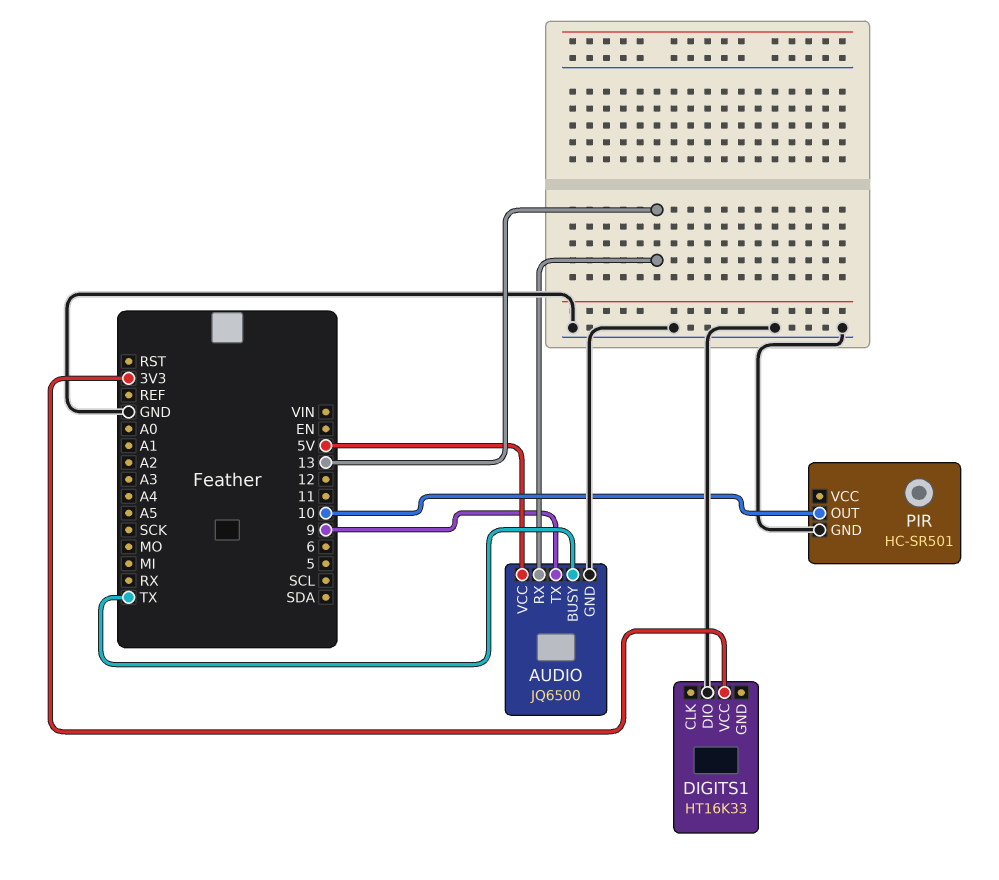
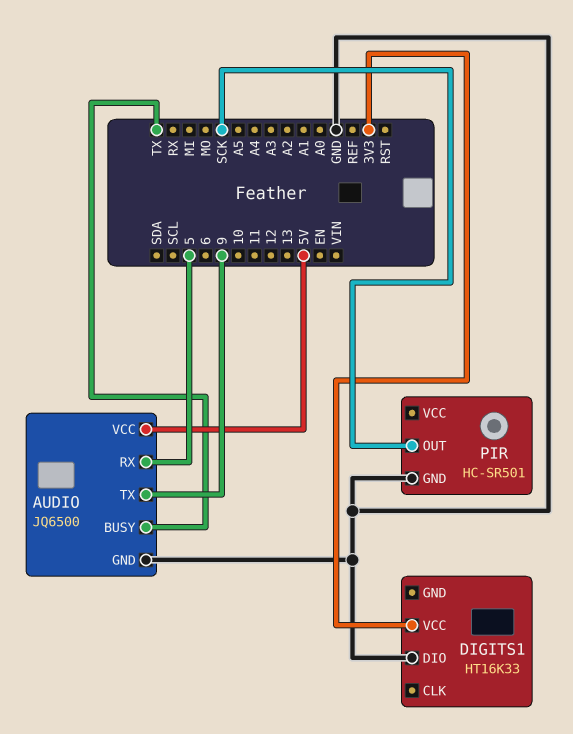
AUDIO pin RX: 13 -> 5
PIR pin OUT: 10 -> SCK

